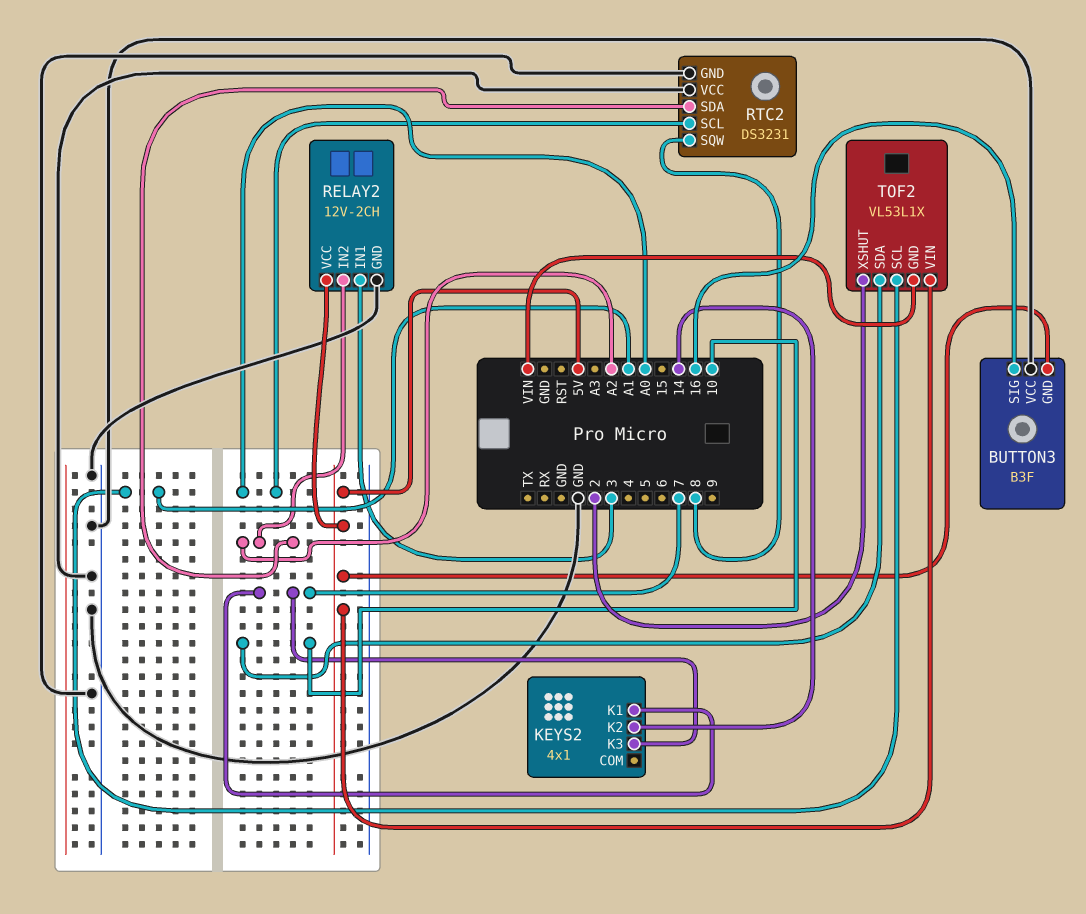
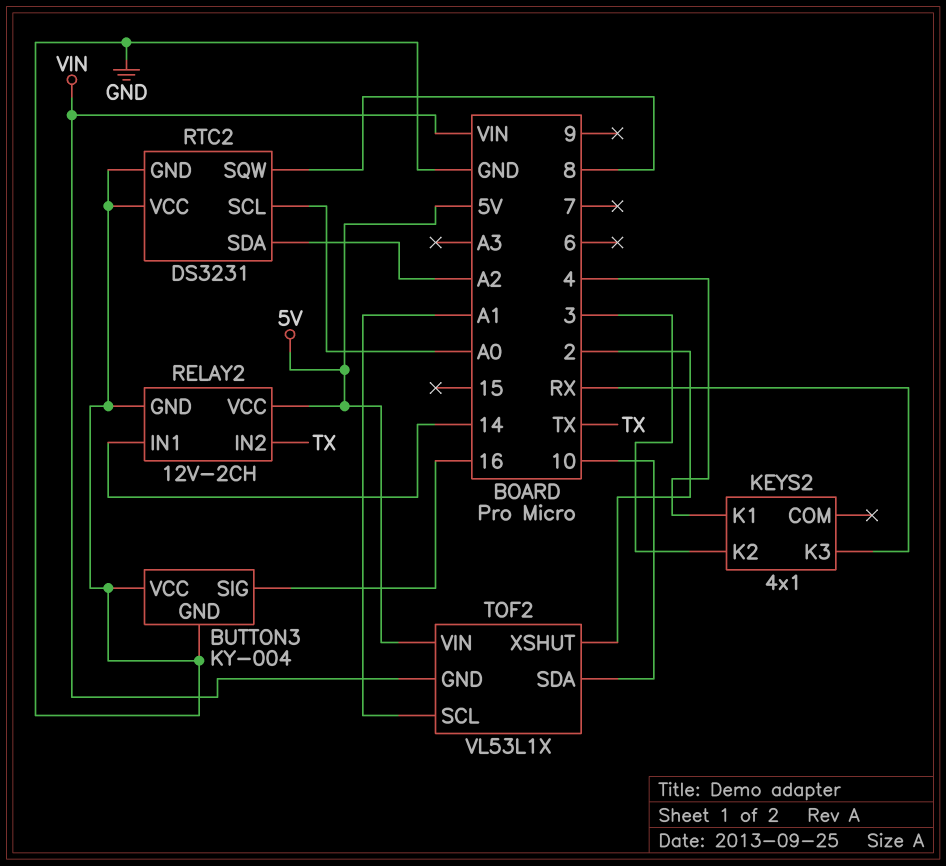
BUTTON3: B3F -> KY-004
BUTTON3 pin GND: 5V -> GND
KEYS2 pin K1: 7 -> 4
KEYS2 pin K2: 14 -> 3
KEYS2 pin K3: 7 -> RX
RELAY2 pin IN1: 3 -> 14
RELAY2 pin IN2: A2 -> TX

